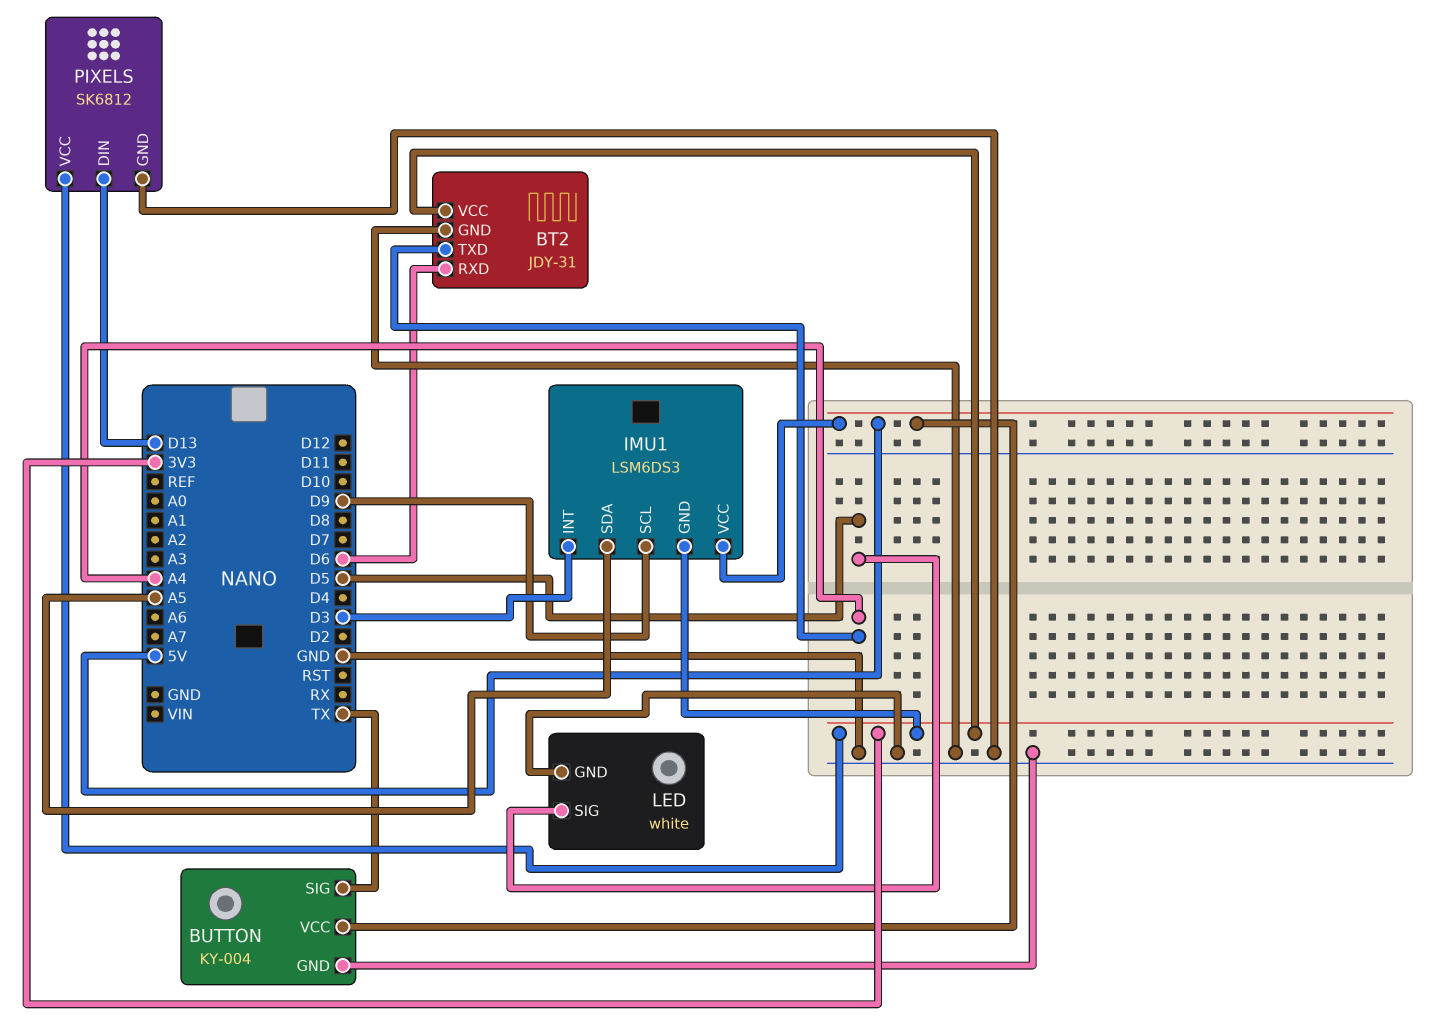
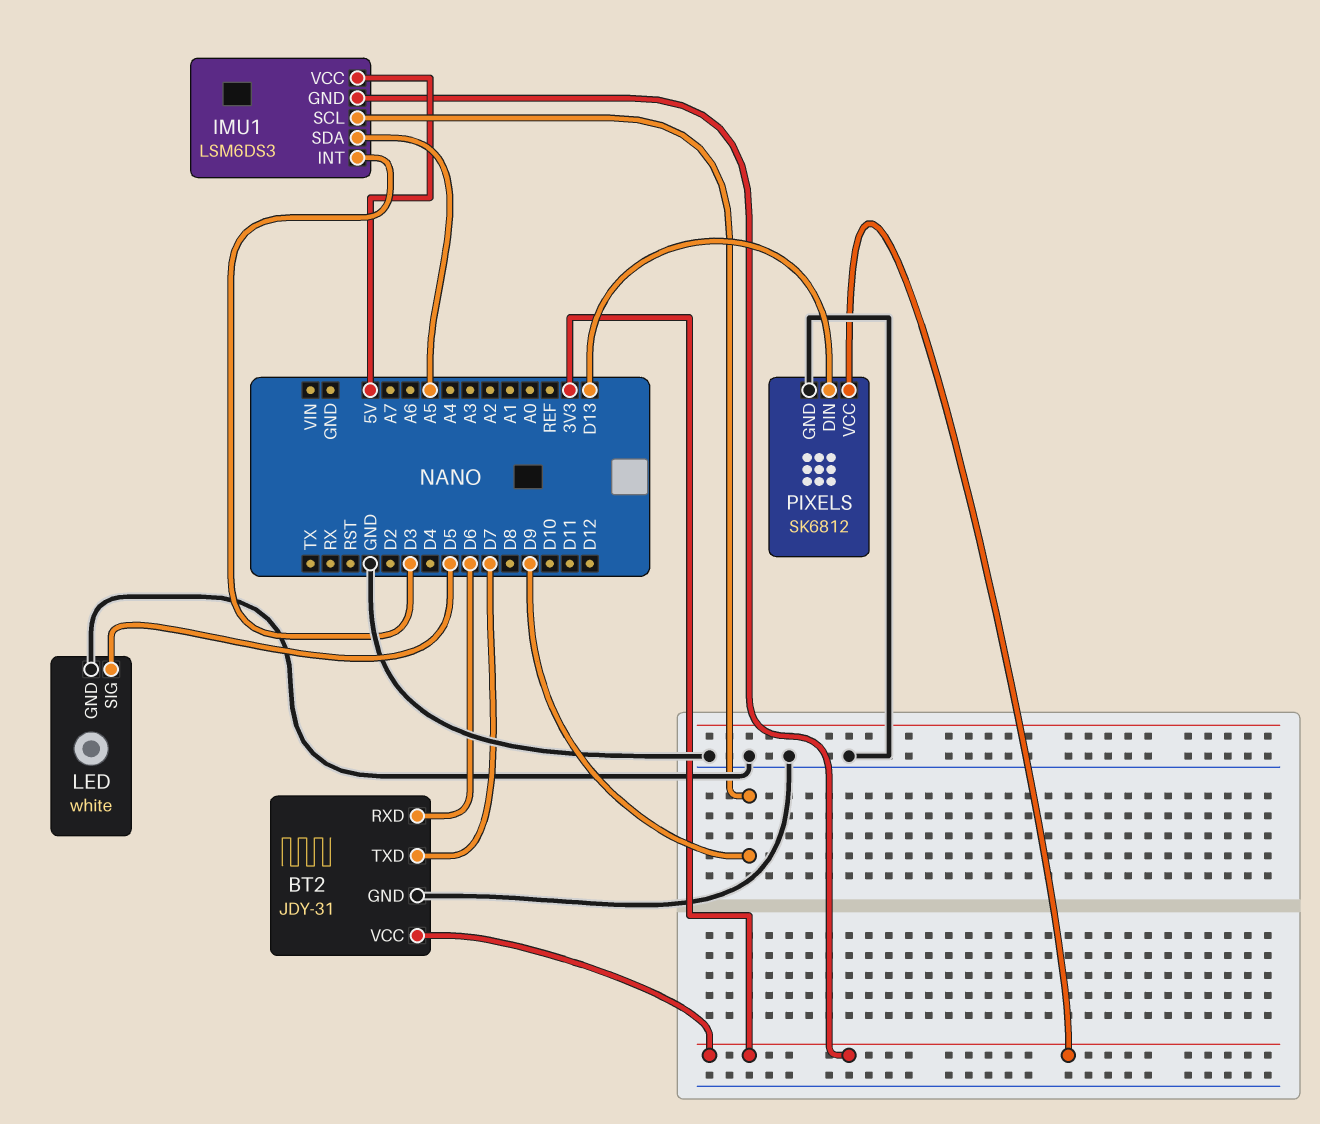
BT2 pin TXD: A4 -> D7
BUTTON: KY-004 -> none
BUTTON pin GND: GND -> none
BUTTON pin SIG: TX -> none
BUTTON pin VCC: 5V -> none

